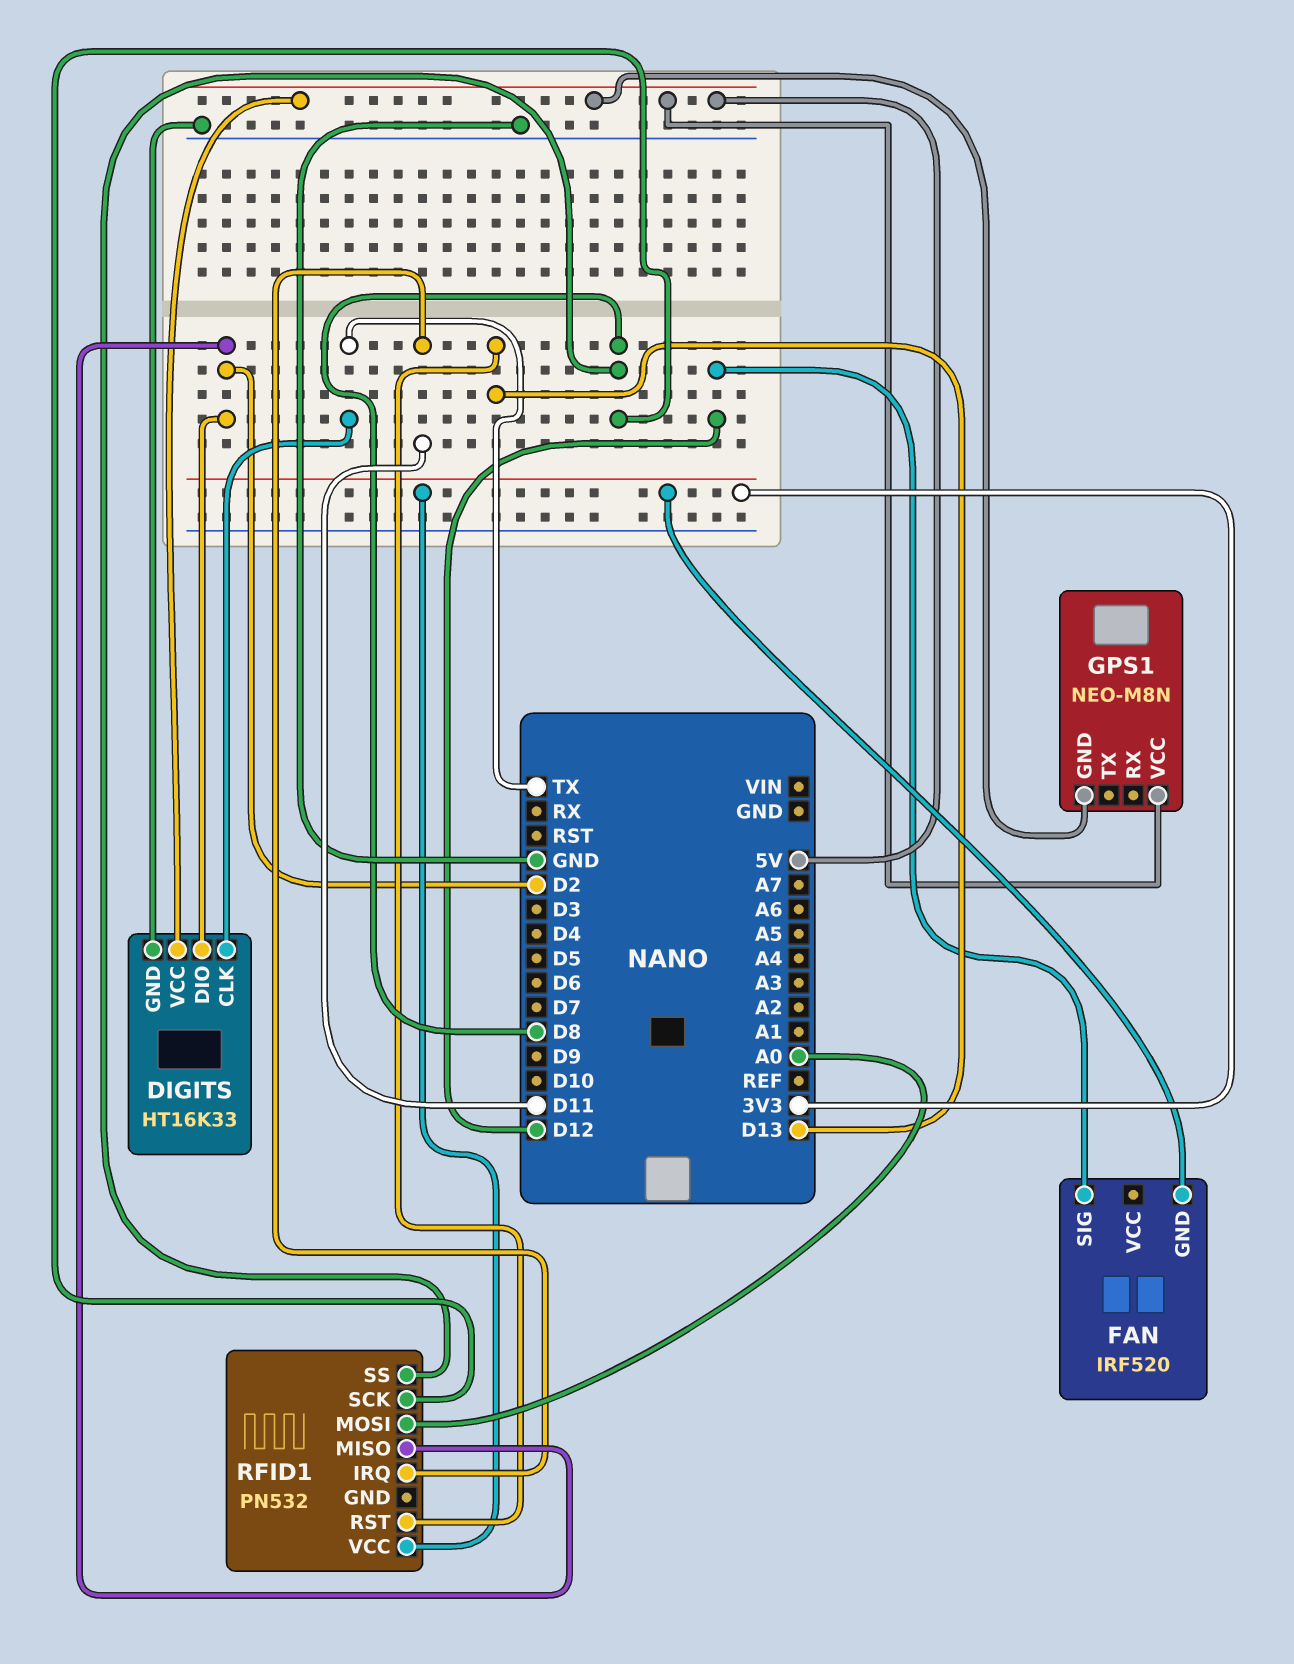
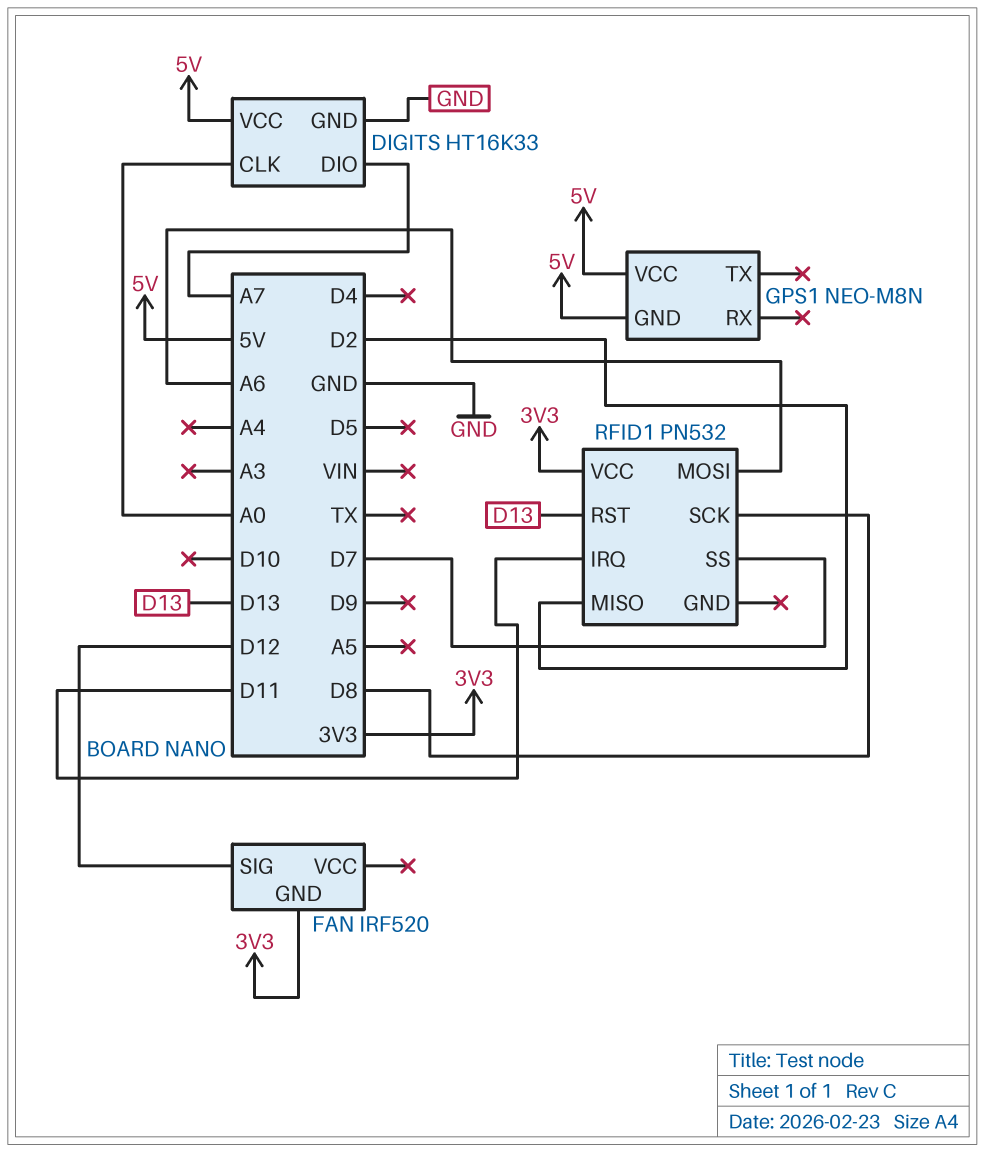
DIGITS pin CLK: TX -> A0
DIGITS pin DIO: D2 -> A7
RFID1 pin MOSI: A0 -> A6
RFID1 pin SS: D8 -> D7

